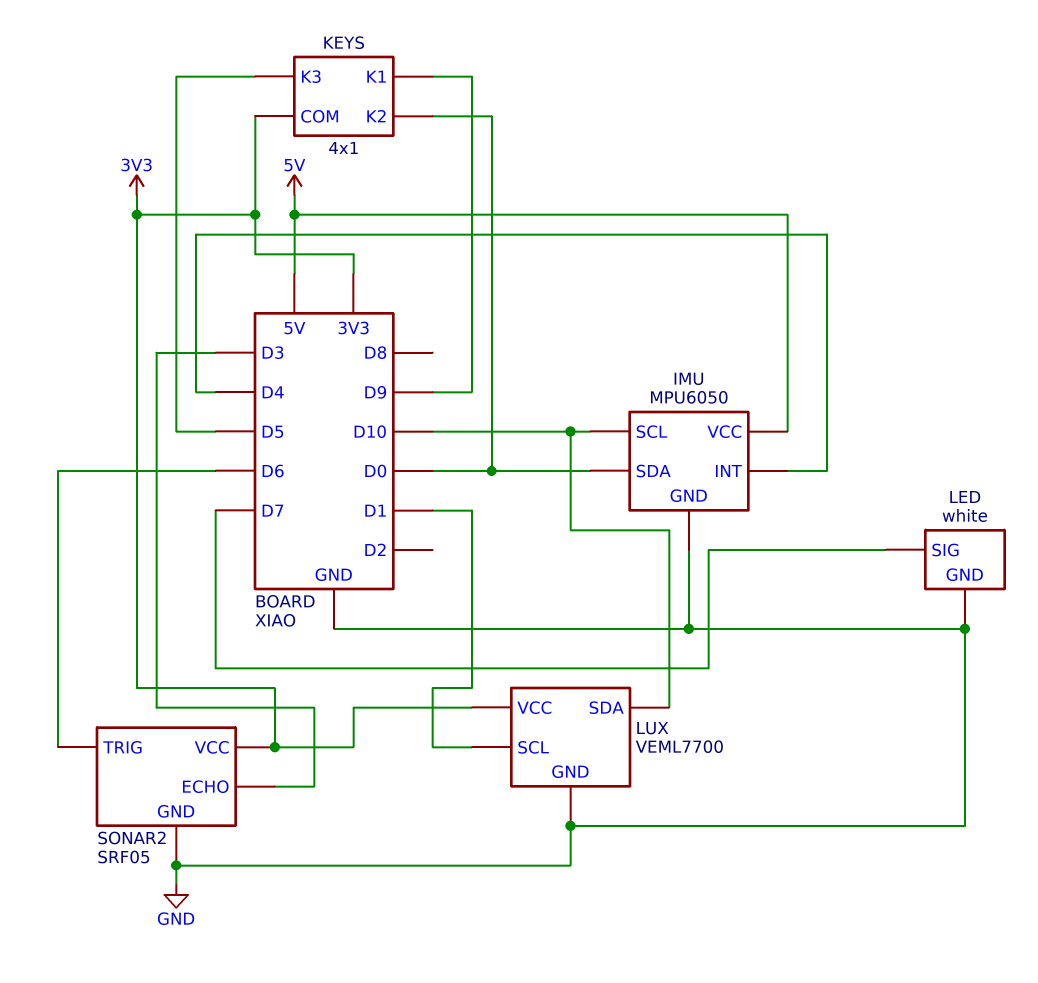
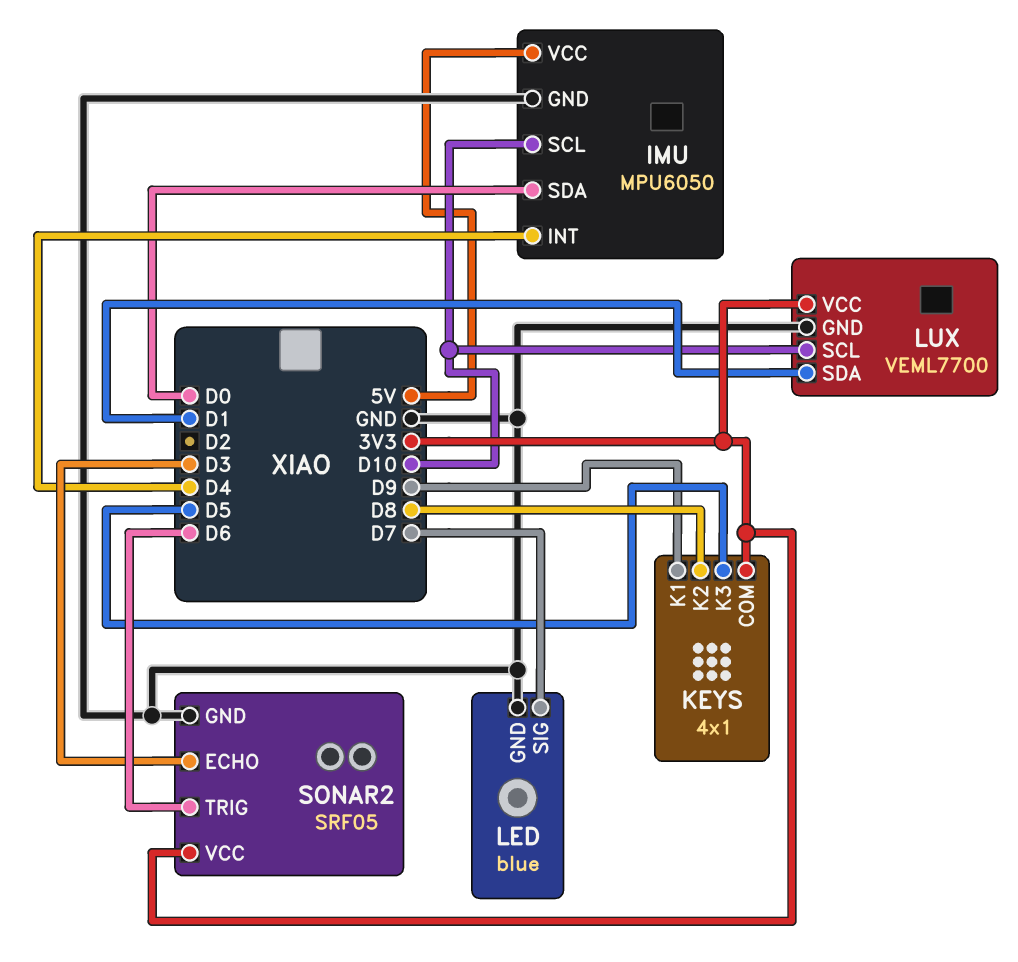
KEYS pin K2: D0 -> D8
LED: white -> blue
LUX pin SCL: D1 -> D10
LUX pin SDA: D10 -> D1

